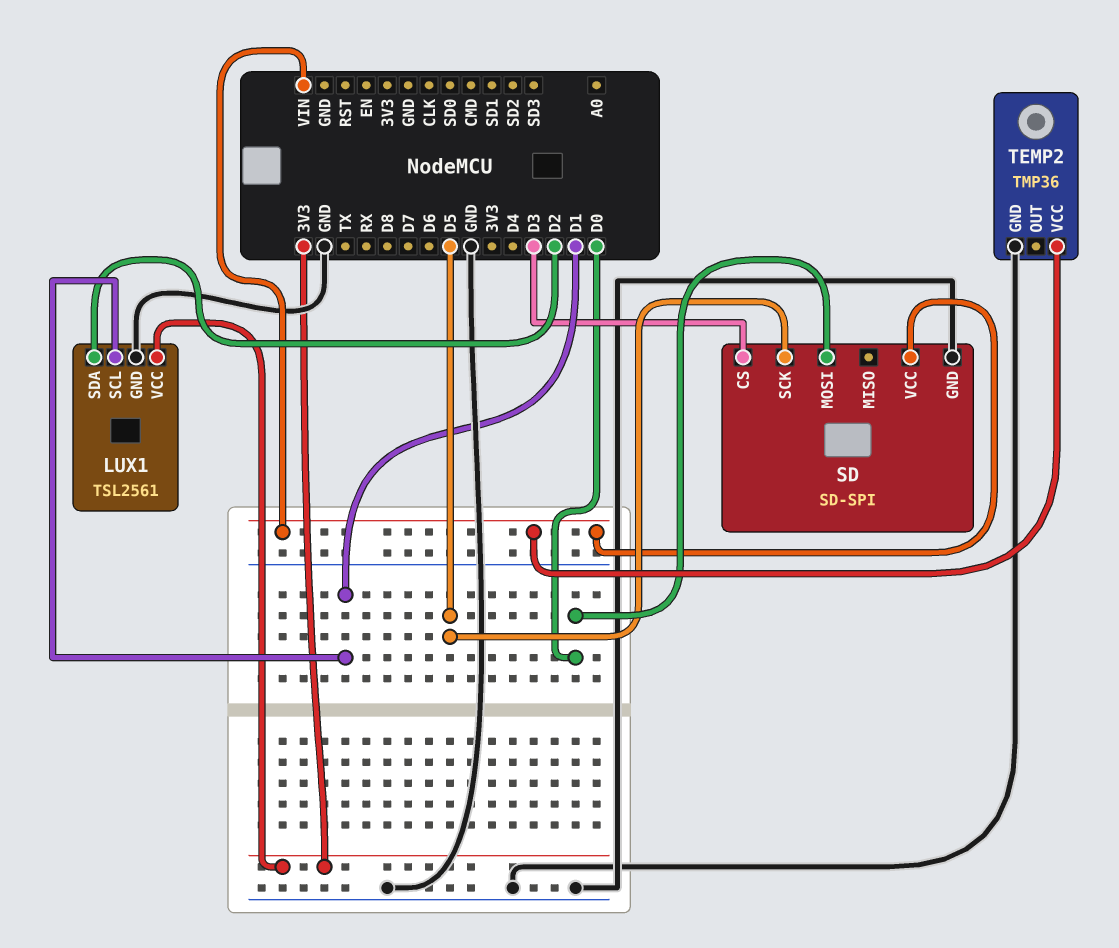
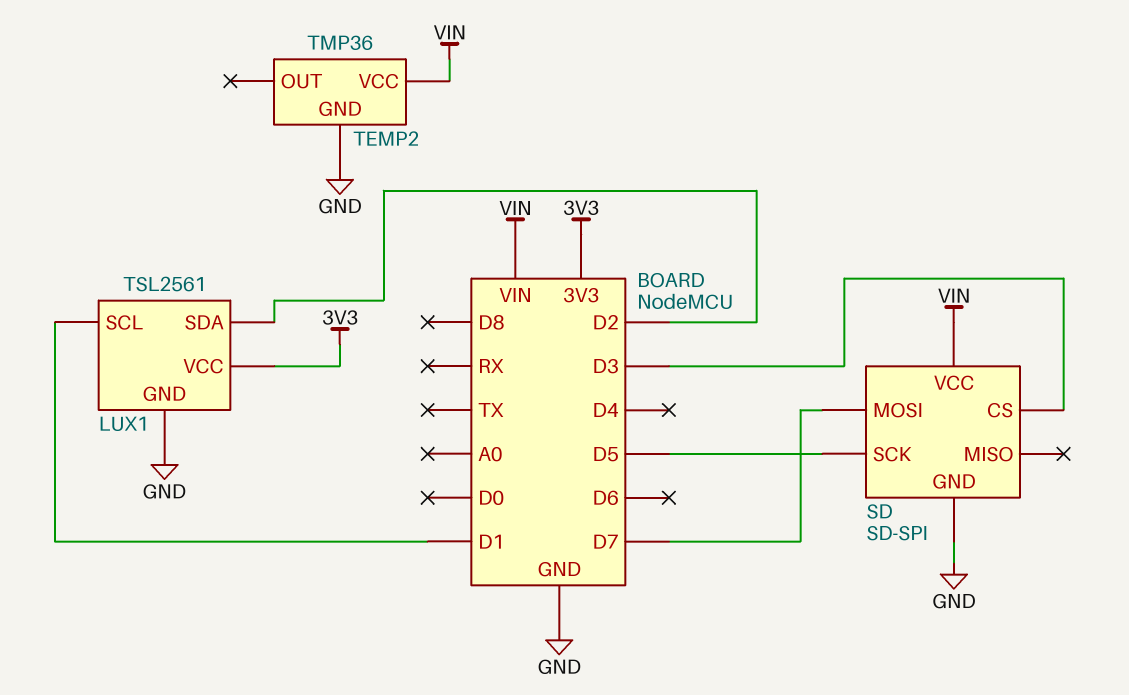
SD pin MOSI: D0 -> D7

